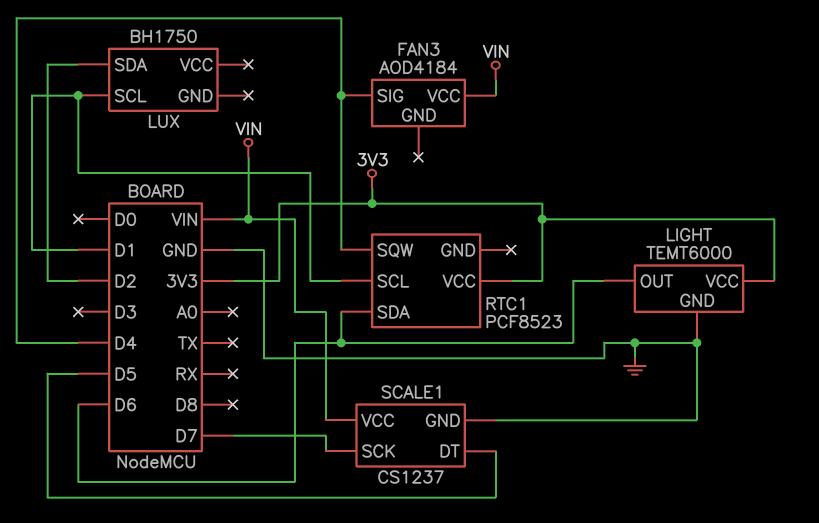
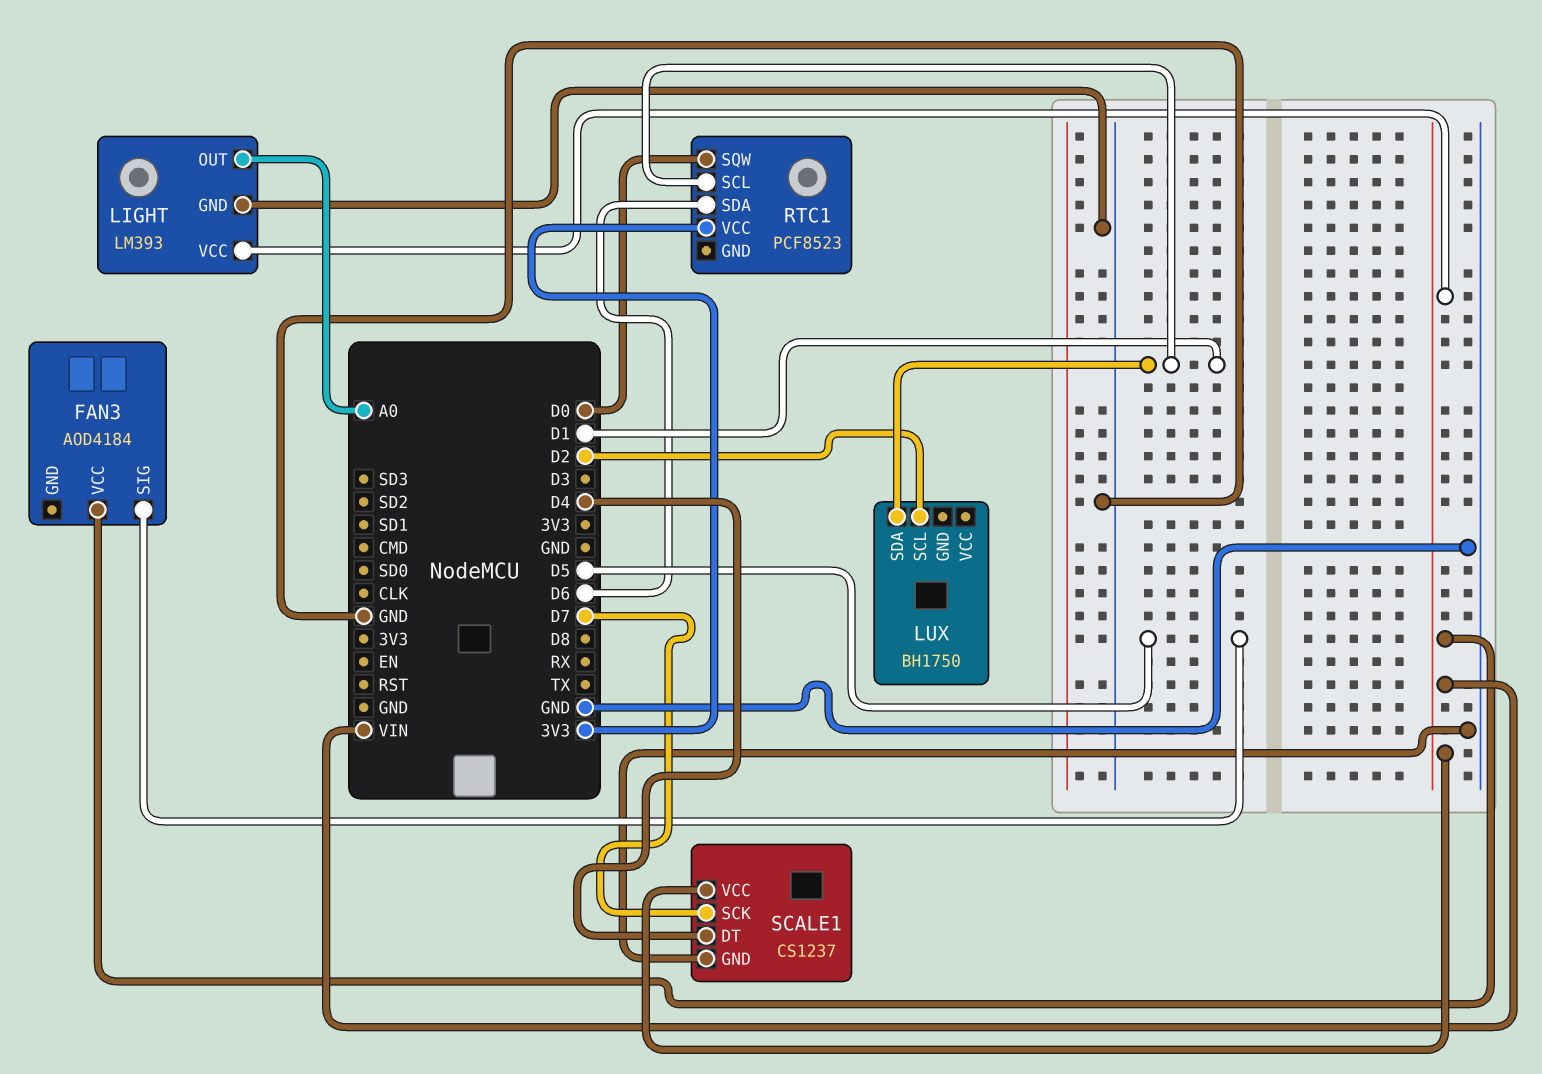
FAN3 pin SIG: D4 -> D5
LIGHT: TEMT6000 -> LM393
LIGHT pin OUT: D6 -> A0
LIGHT pin VCC: 3V3 -> VIN
LUX pin SCL: D1 -> D2
LUX pin SDA: D2 -> D1
RTC1 pin SQW: D4 -> D0
SCALE1 pin DT: D5 -> D4

